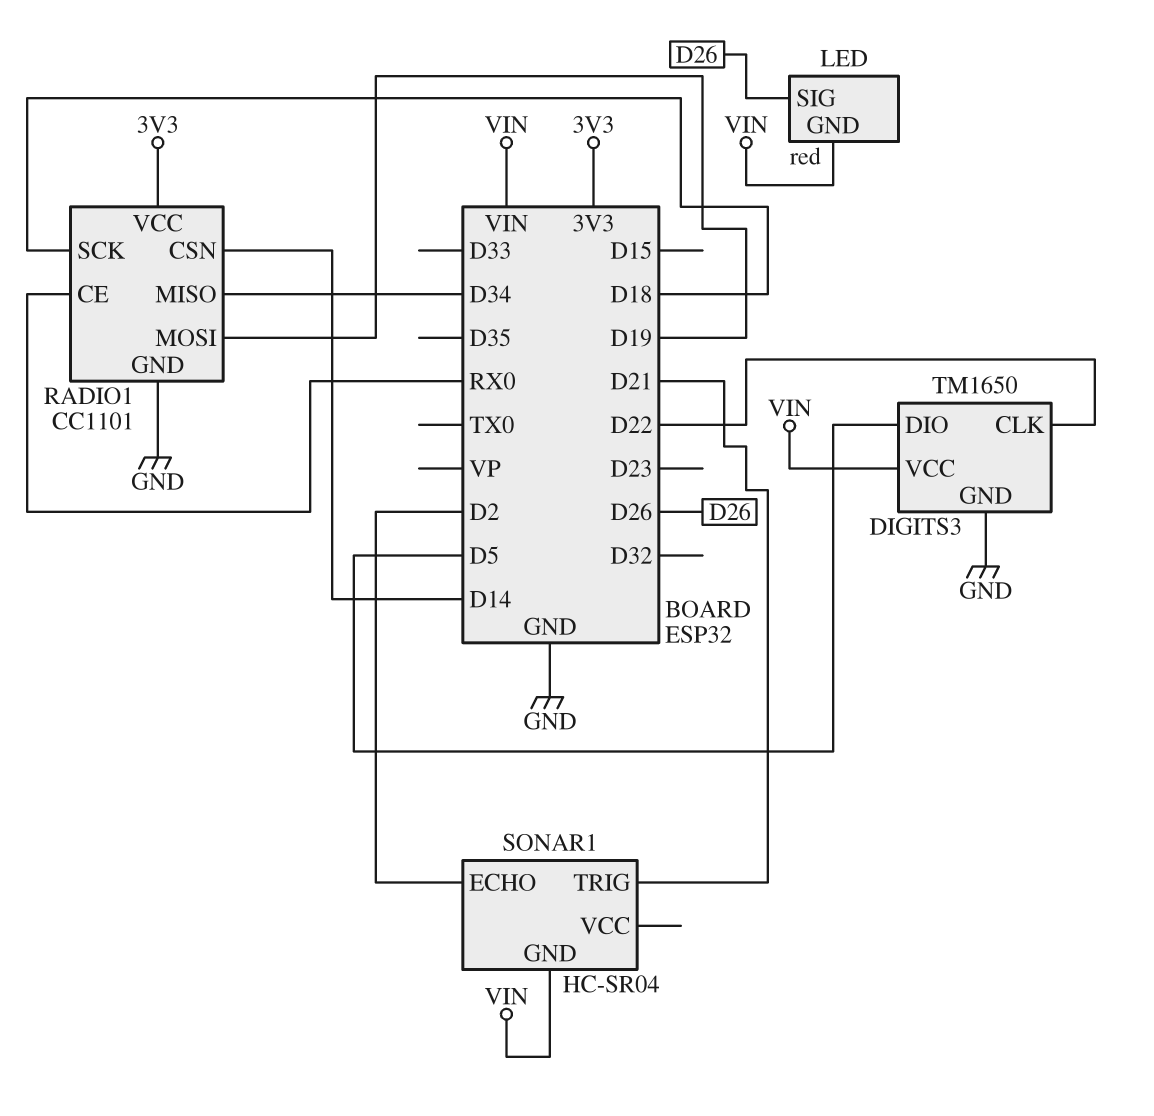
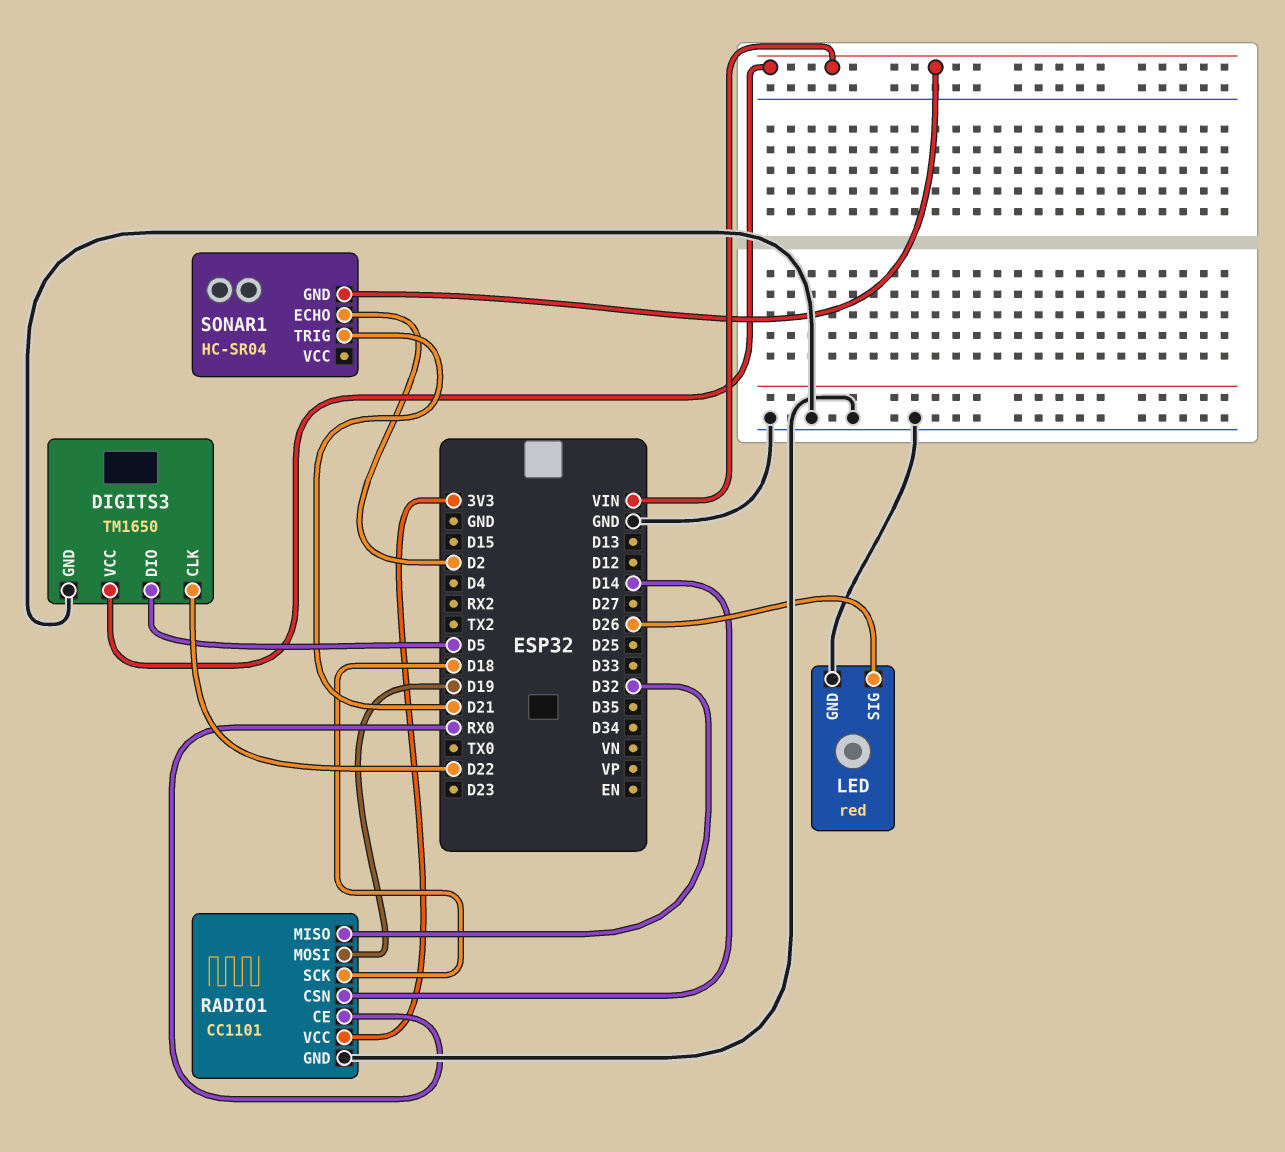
LED pin GND: VIN -> GND
RADIO1 pin MISO: D34 -> D32

